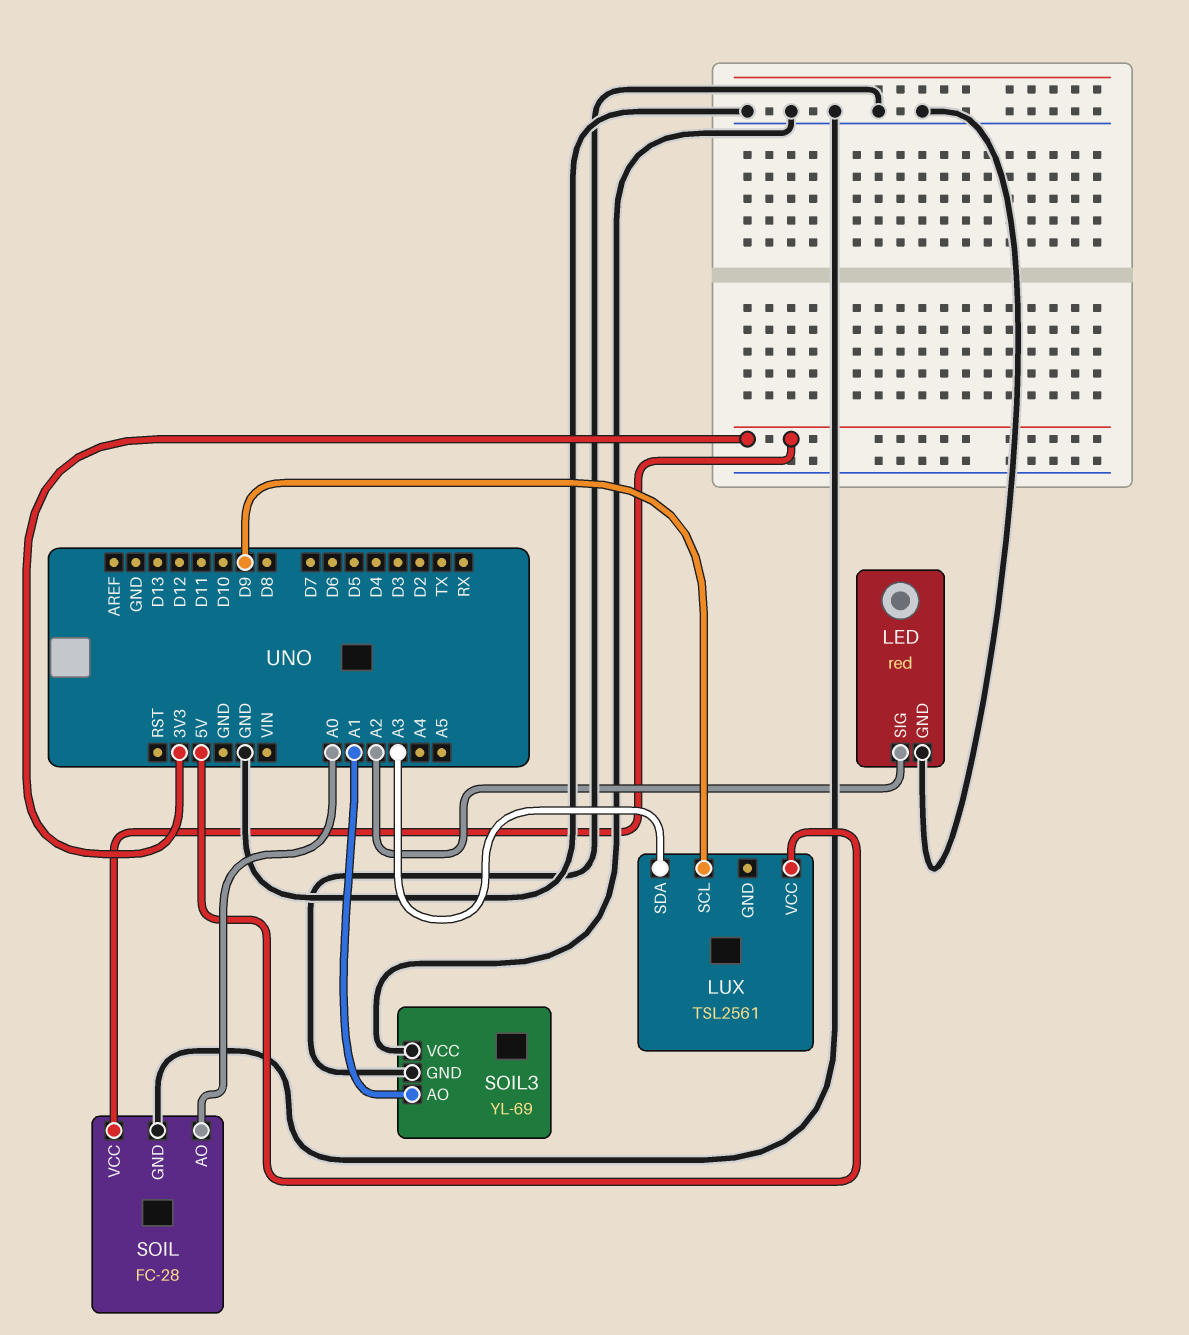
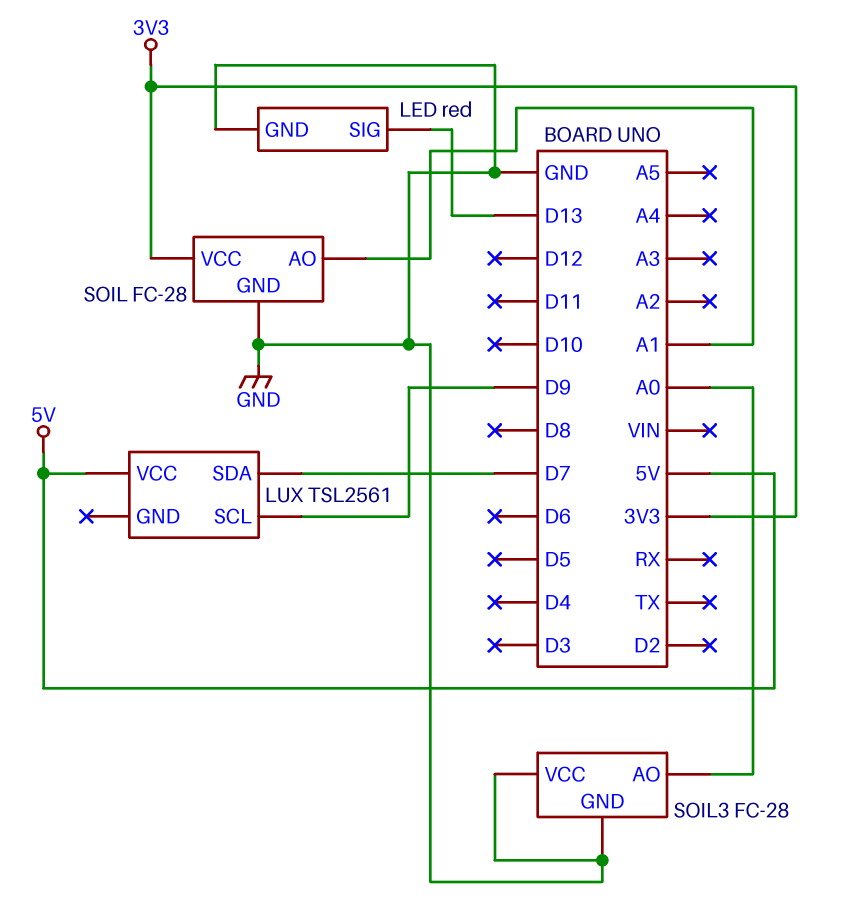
LED pin SIG: A2 -> D13
LUX pin SDA: A3 -> D7
SOIL pin AO: A0 -> A1
SOIL3: YL-69 -> FC-28
SOIL3 pin AO: A1 -> A0

